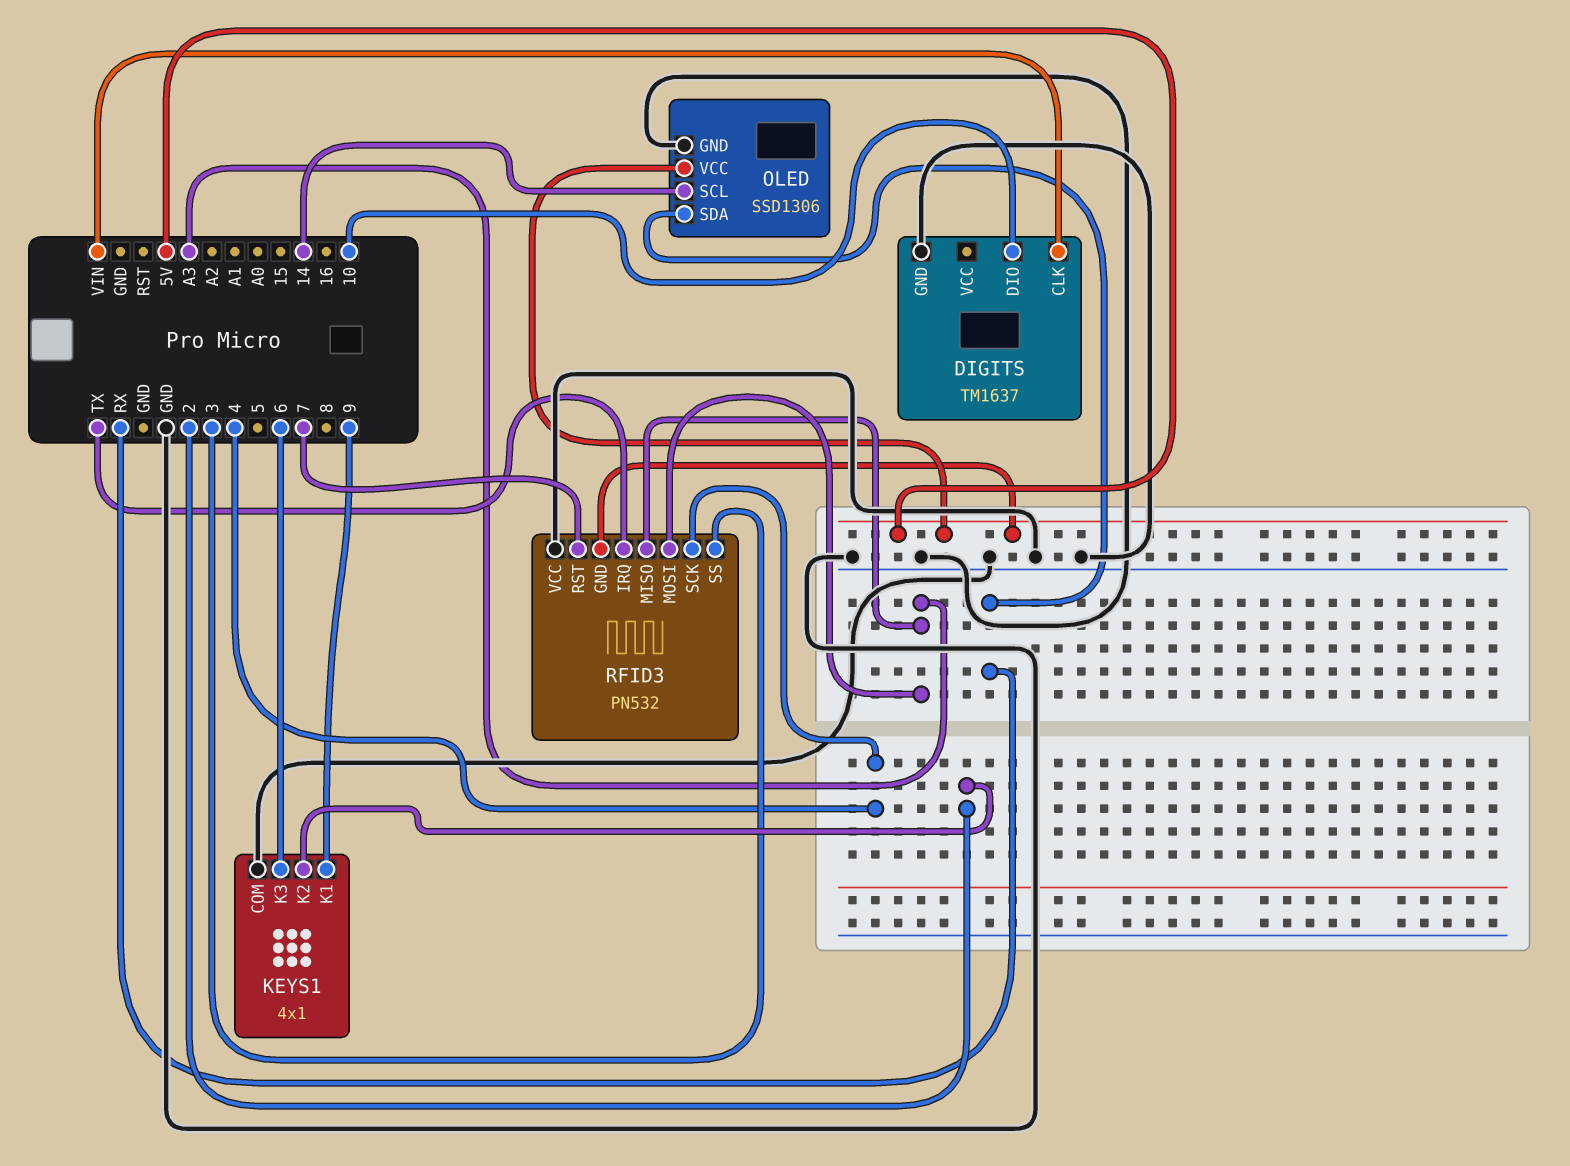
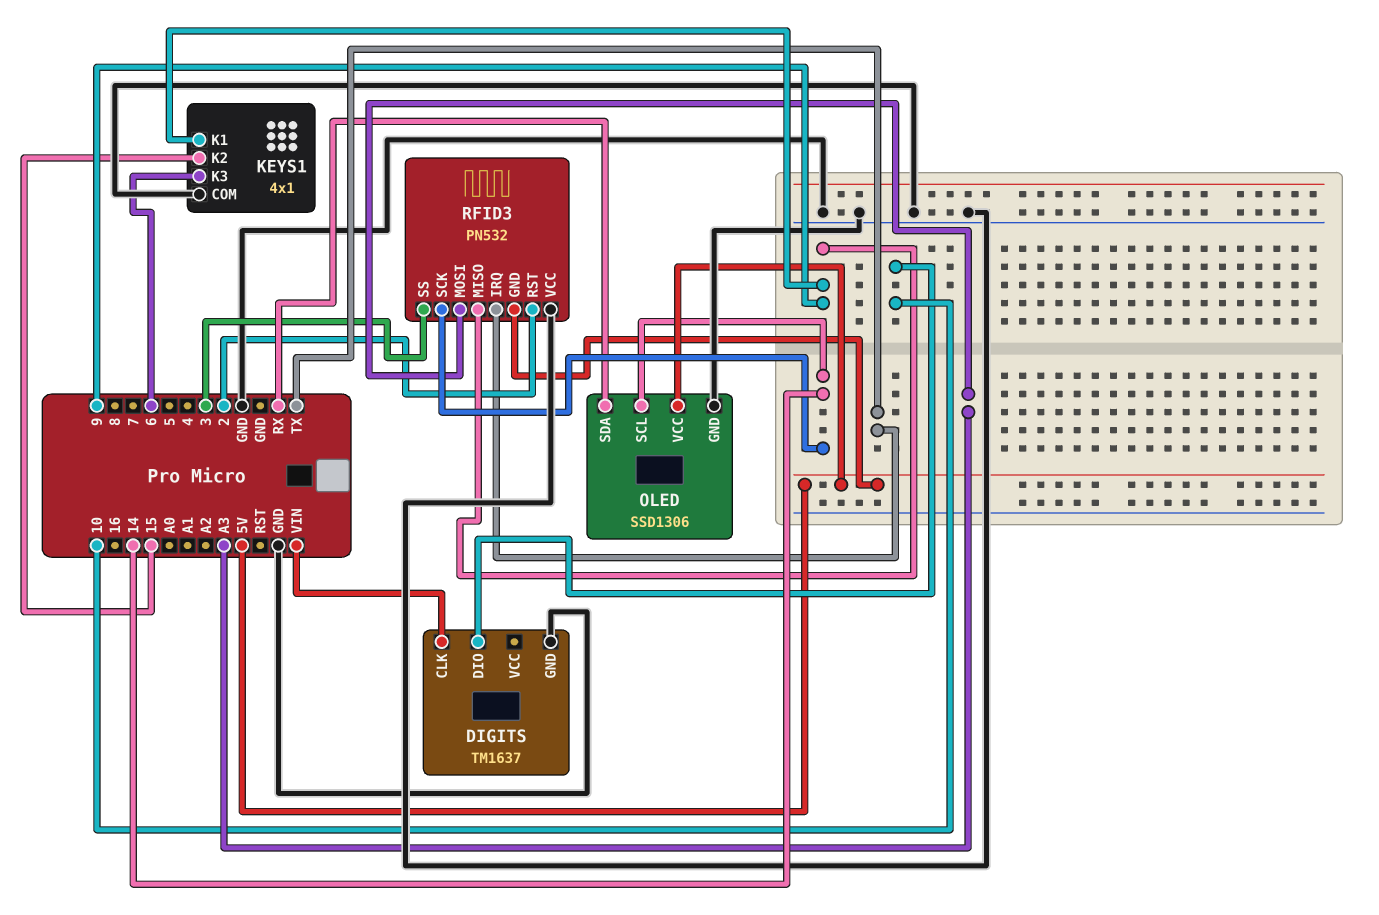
KEYS1 pin K2: 2 -> 15
RFID3 pin MISO: A3 -> 9
RFID3 pin RST: 7 -> 2
RFID3 pin SCK: 4 -> 14

